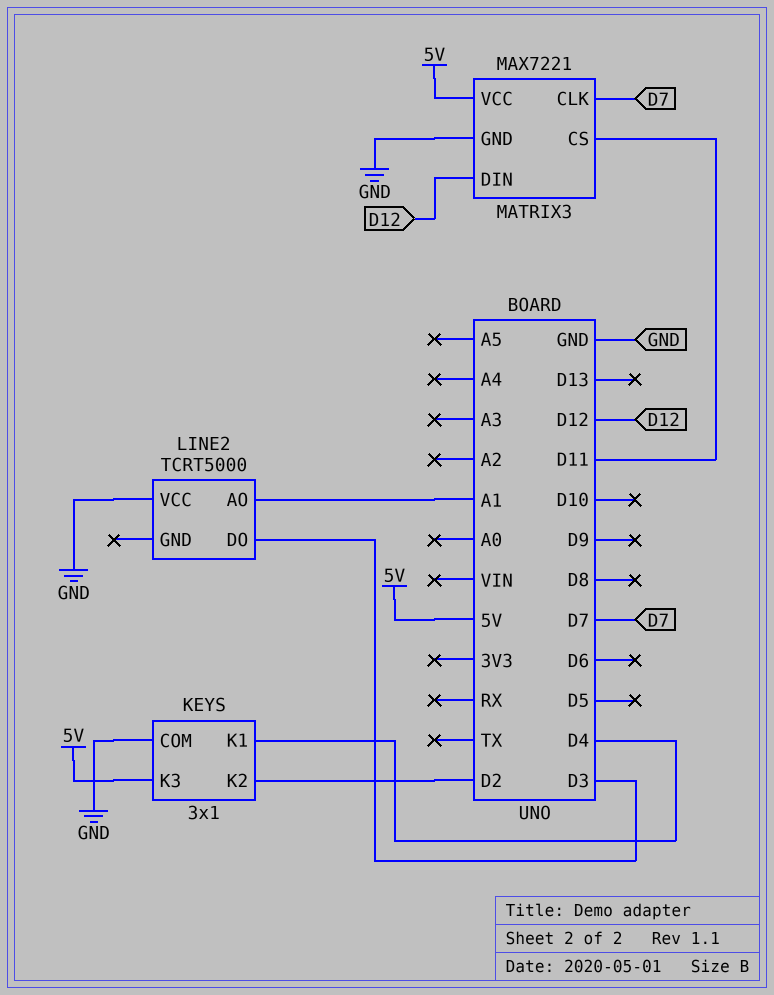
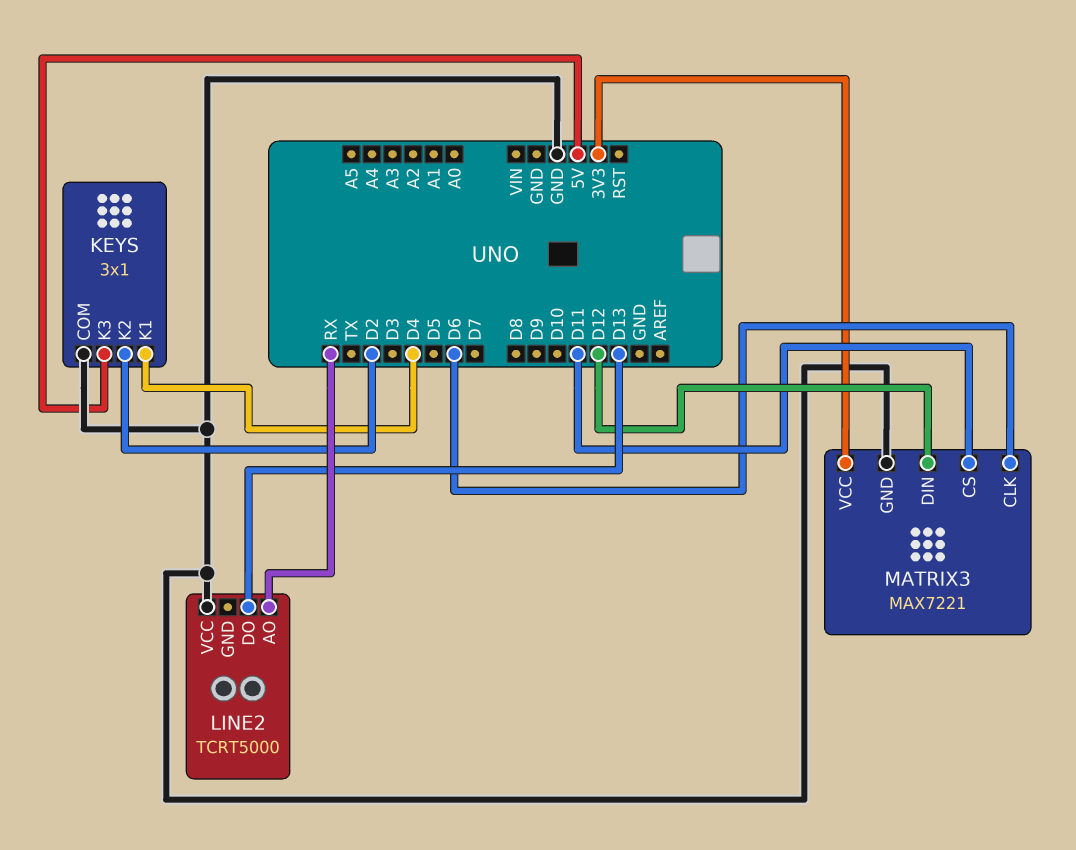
LINE2 pin AO: A1 -> RX
LINE2 pin DO: D3 -> D13
MATRIX3 pin CLK: D7 -> D6
MATRIX3 pin VCC: 5V -> 3V3

